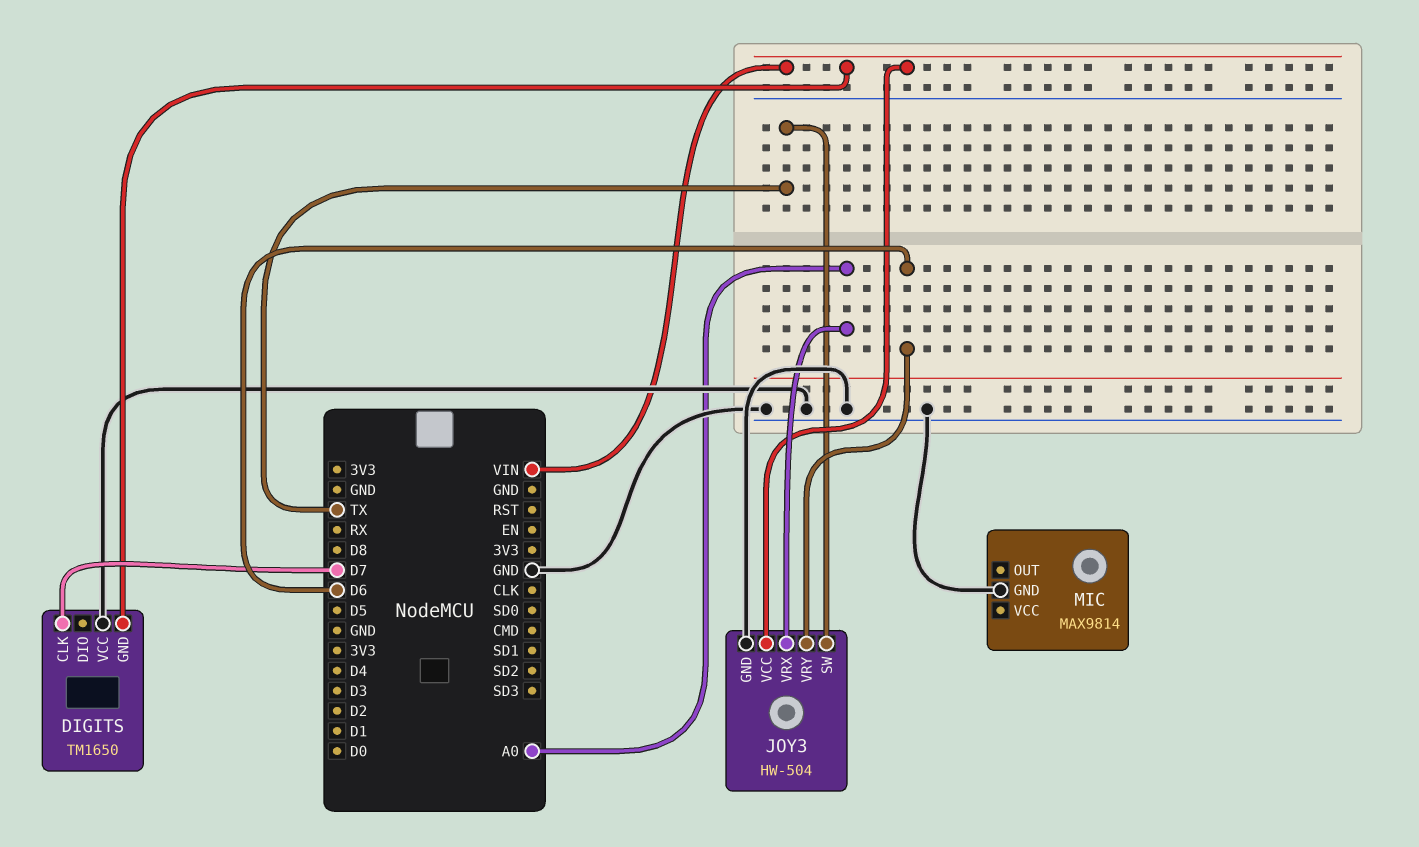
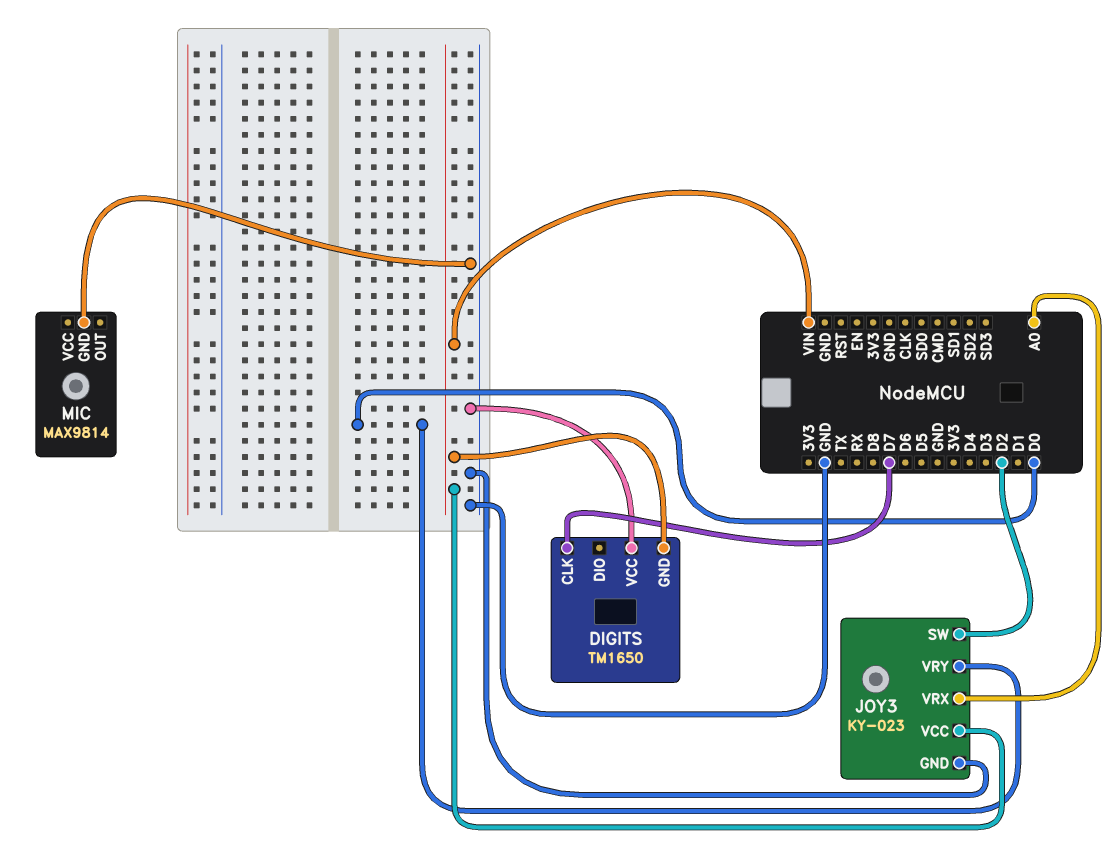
JOY3: HW-504 -> KY-023
JOY3 pin SW: TX -> D2
JOY3 pin VRY: D6 -> D0

